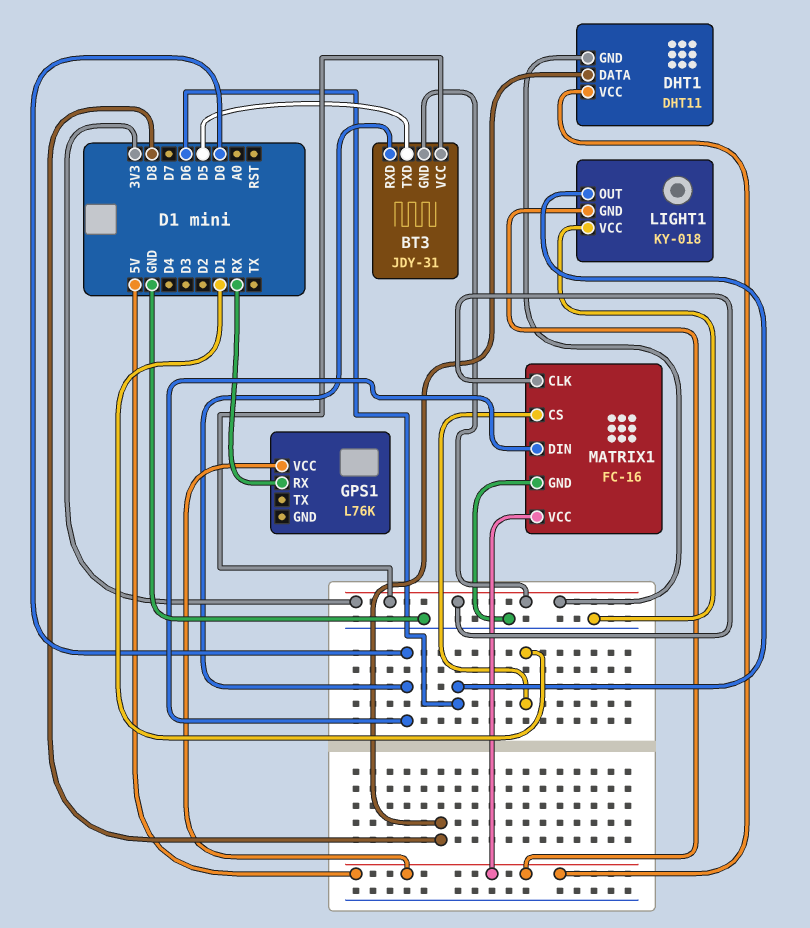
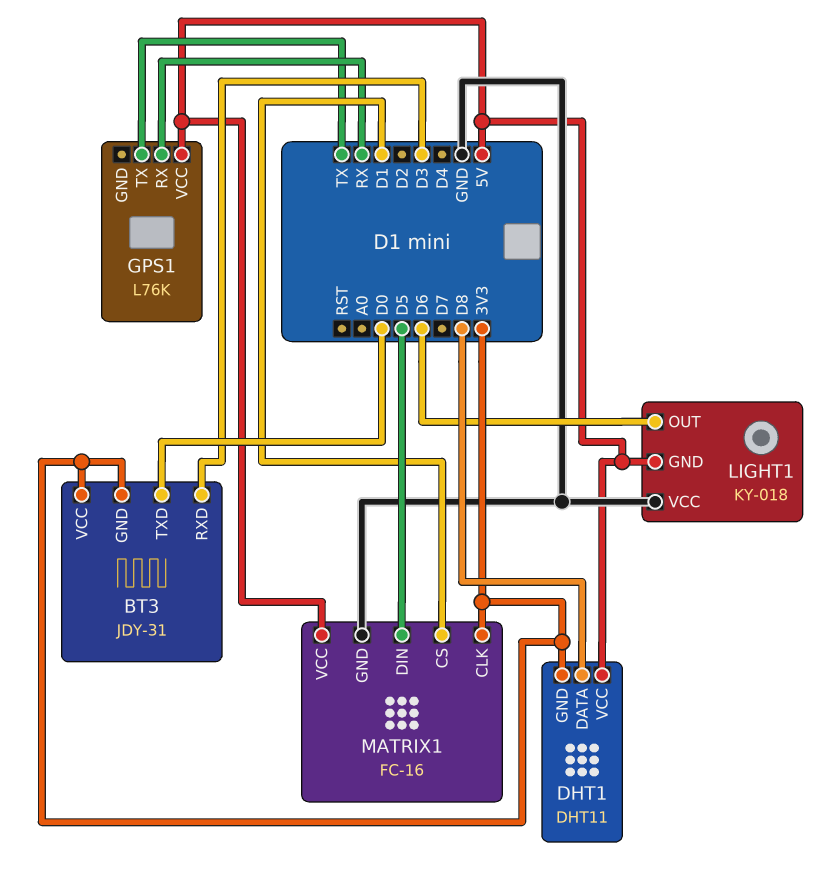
BT3 pin RXD: D0 -> D3
BT3 pin TXD: D5 -> D0
GPS1 pin TX: none -> TX
MATRIX1 pin DIN: D0 -> D5

